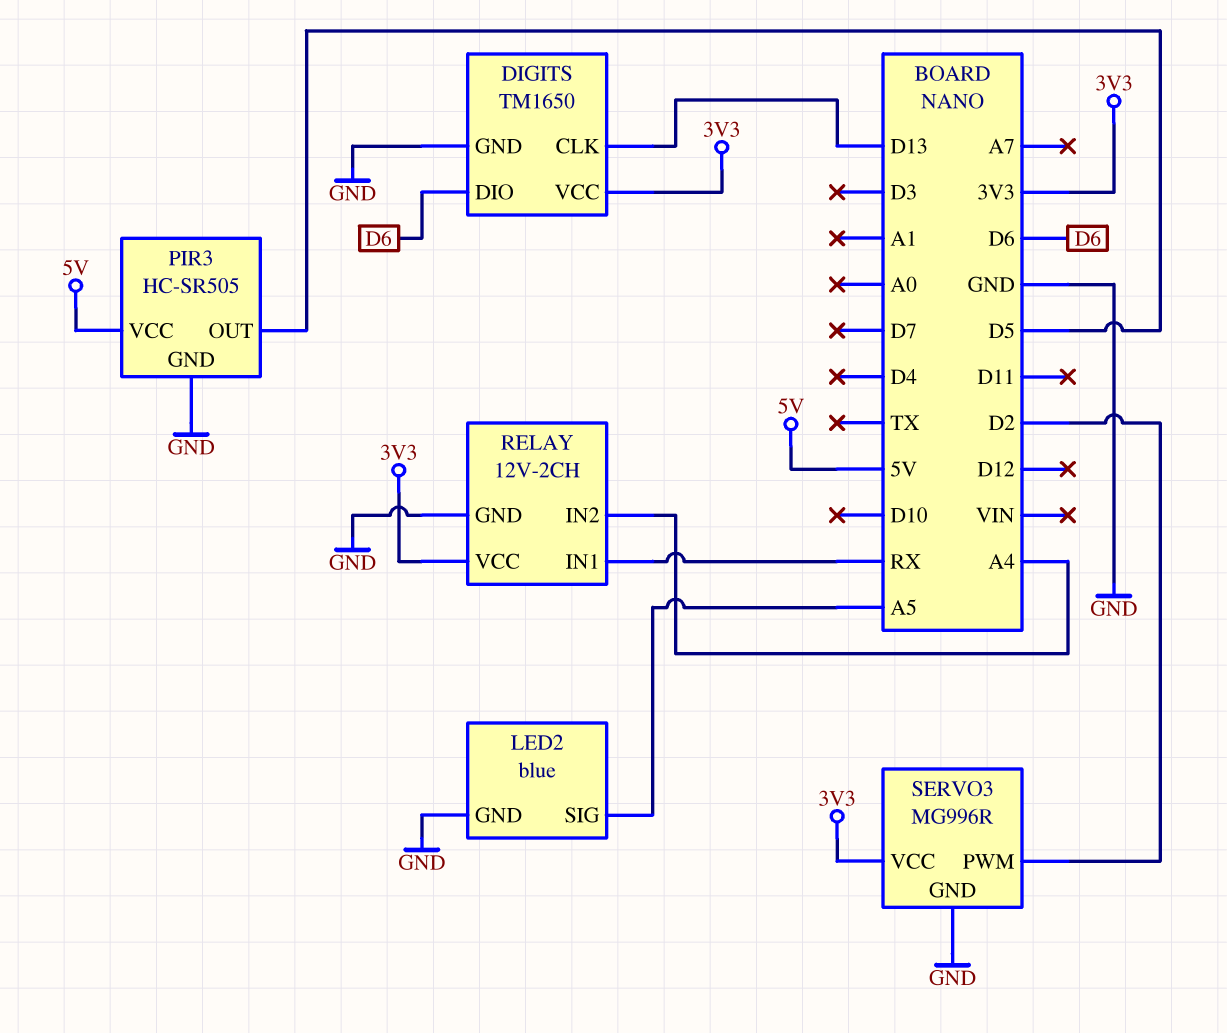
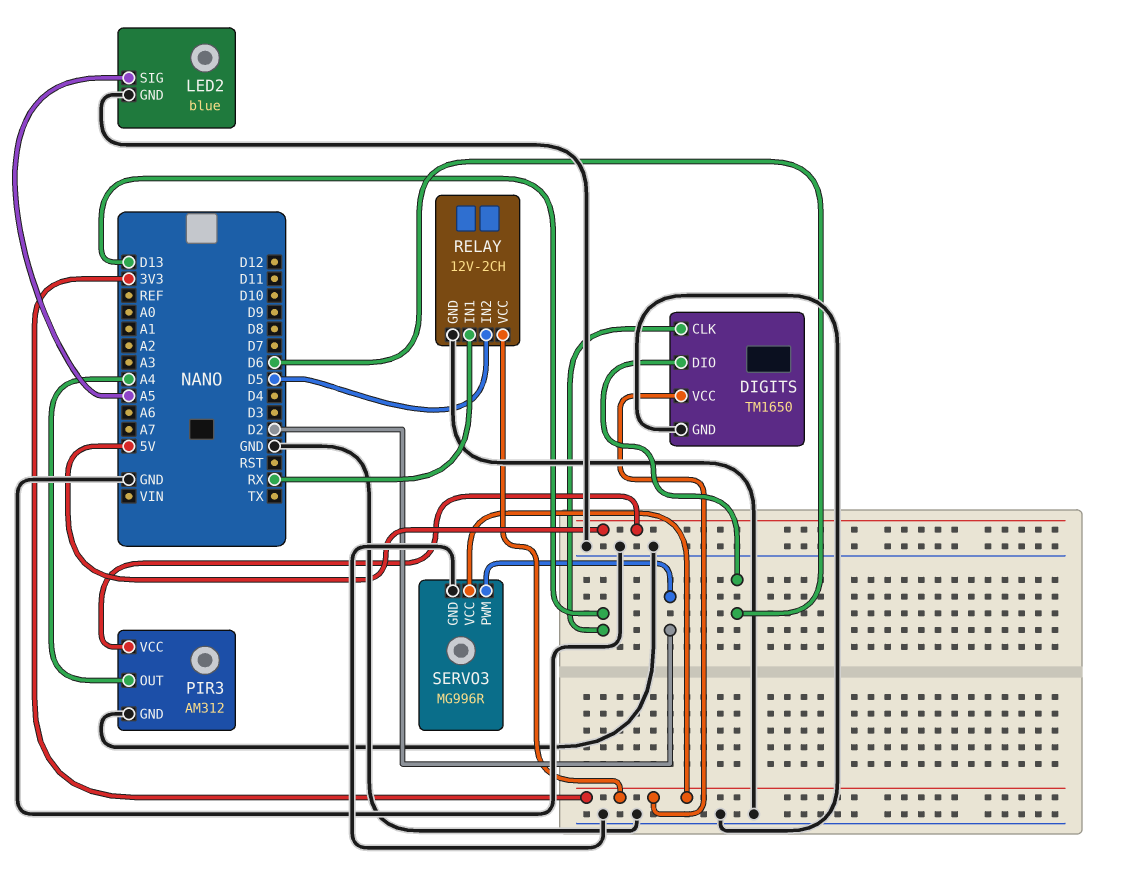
PIR3: HC-SR505 -> AM312
PIR3 pin OUT: D5 -> A4
RELAY pin IN2: A4 -> D5

